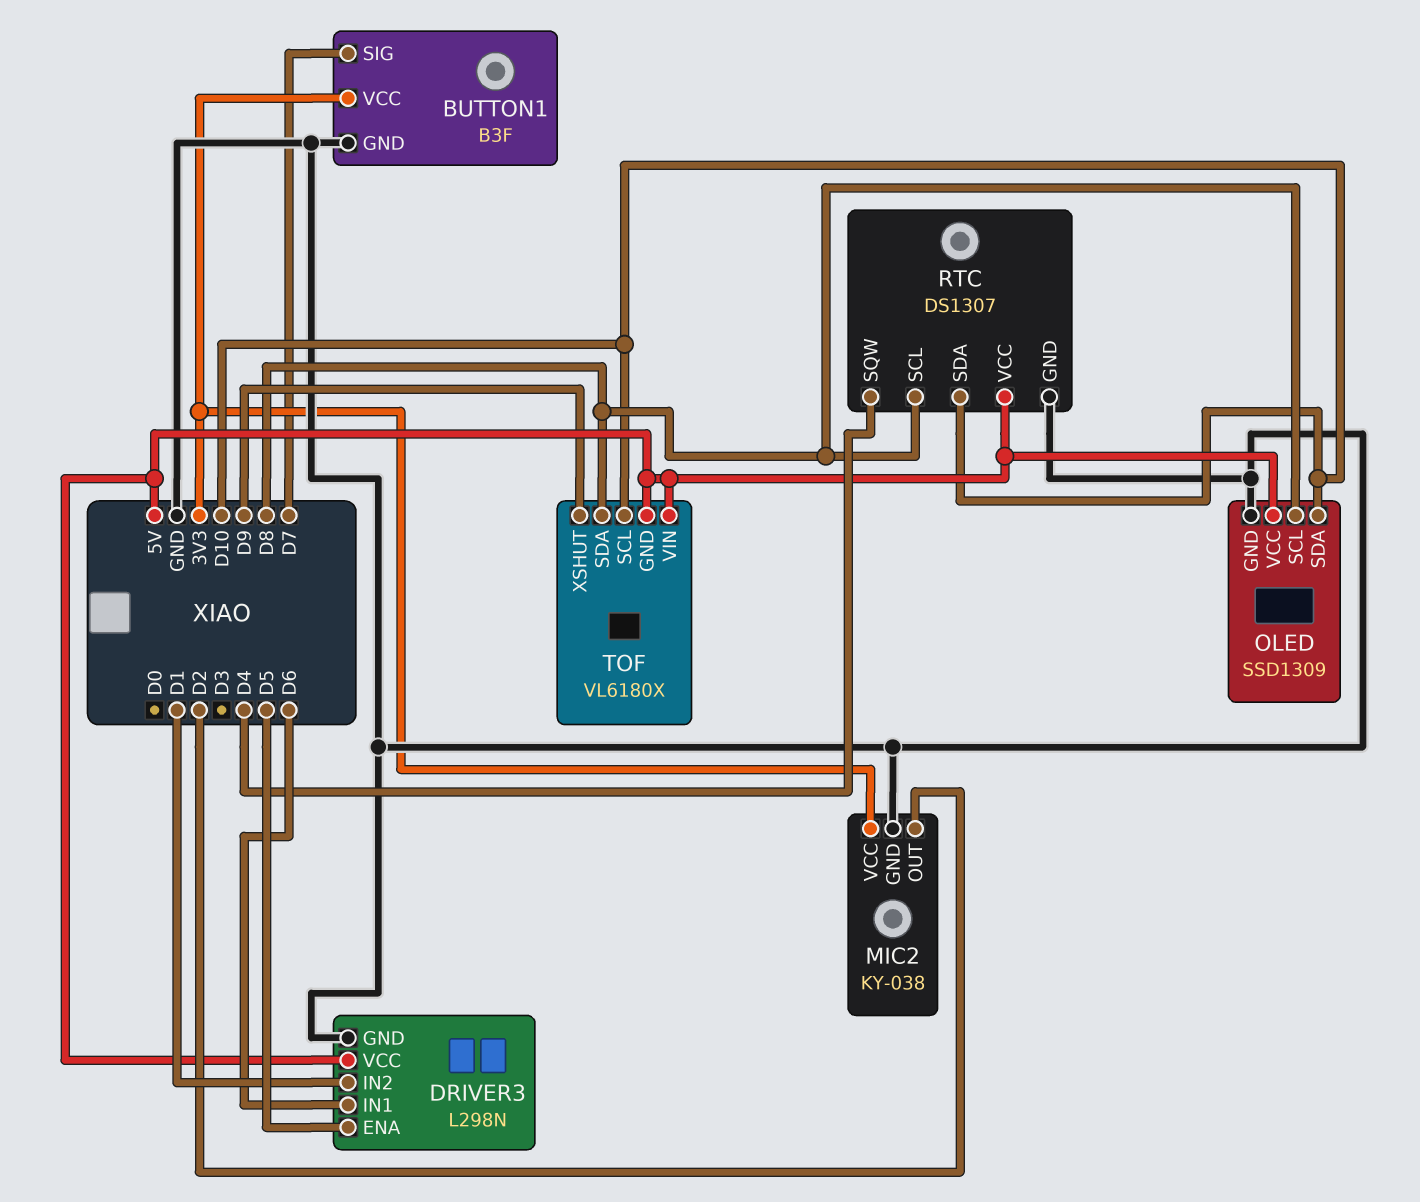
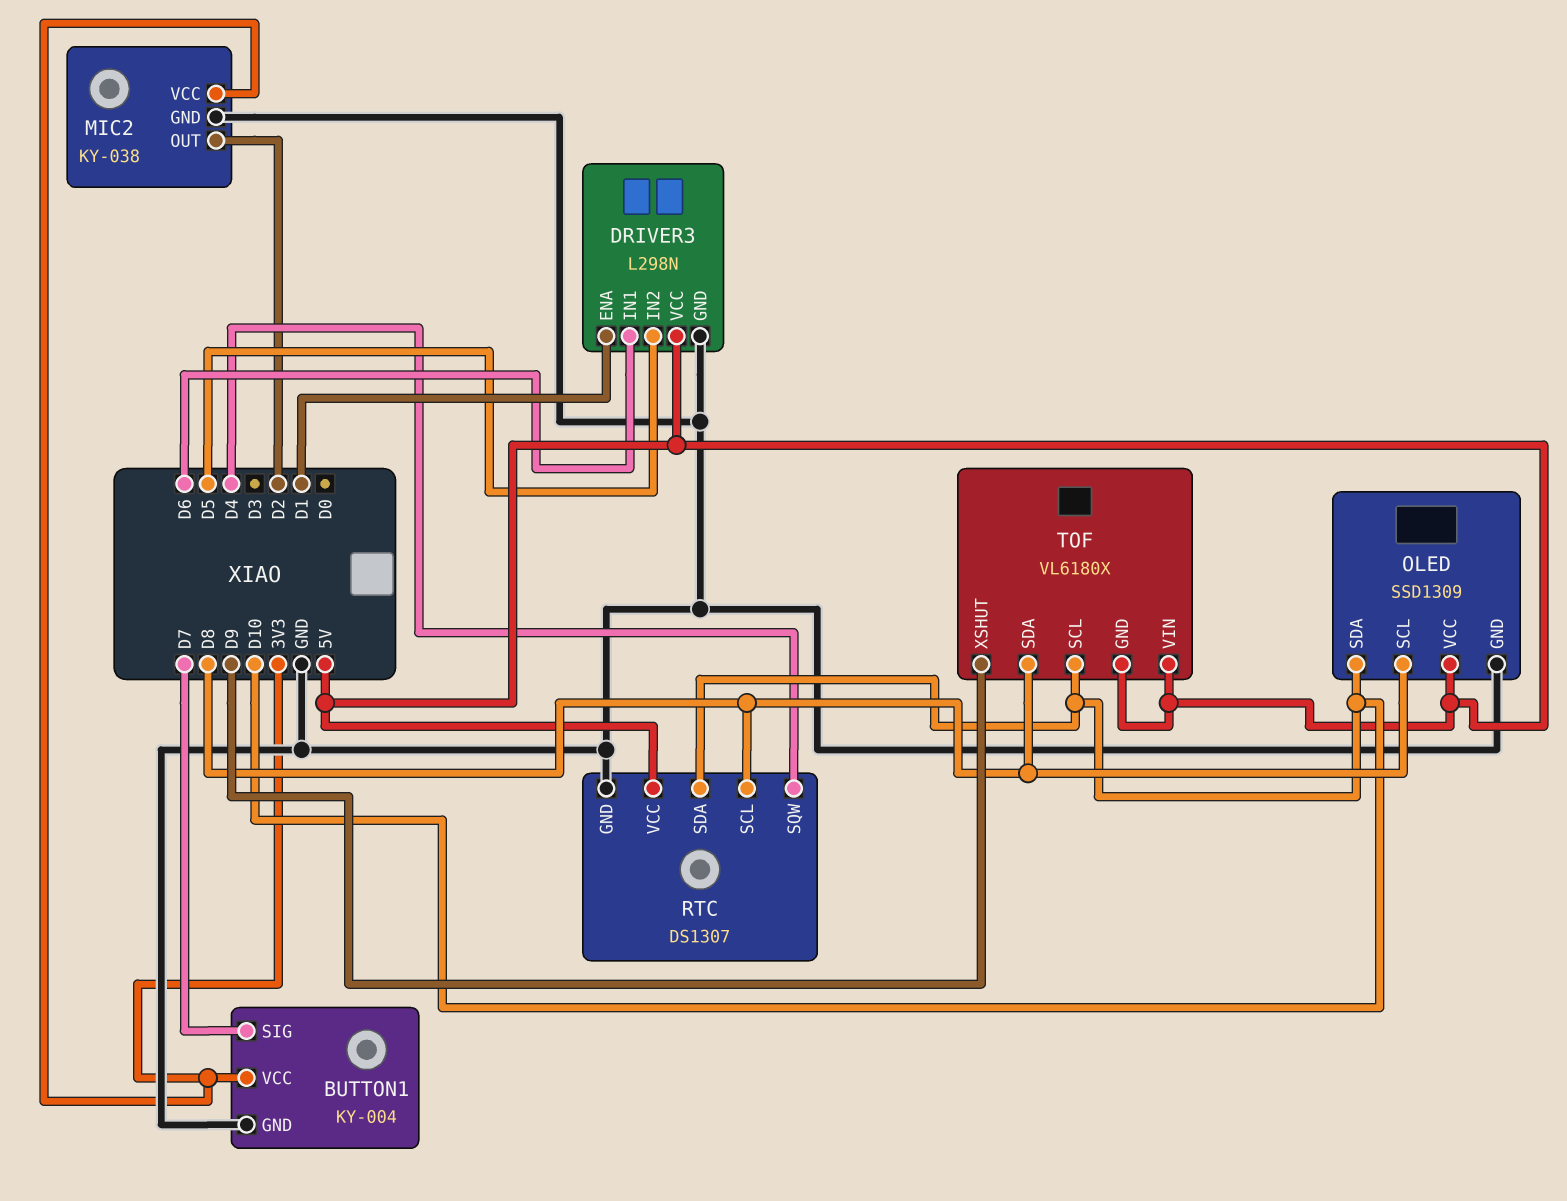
BUTTON1: B3F -> KY-004
DRIVER3 pin ENA: D5 -> D1
DRIVER3 pin IN2: D1 -> D5

